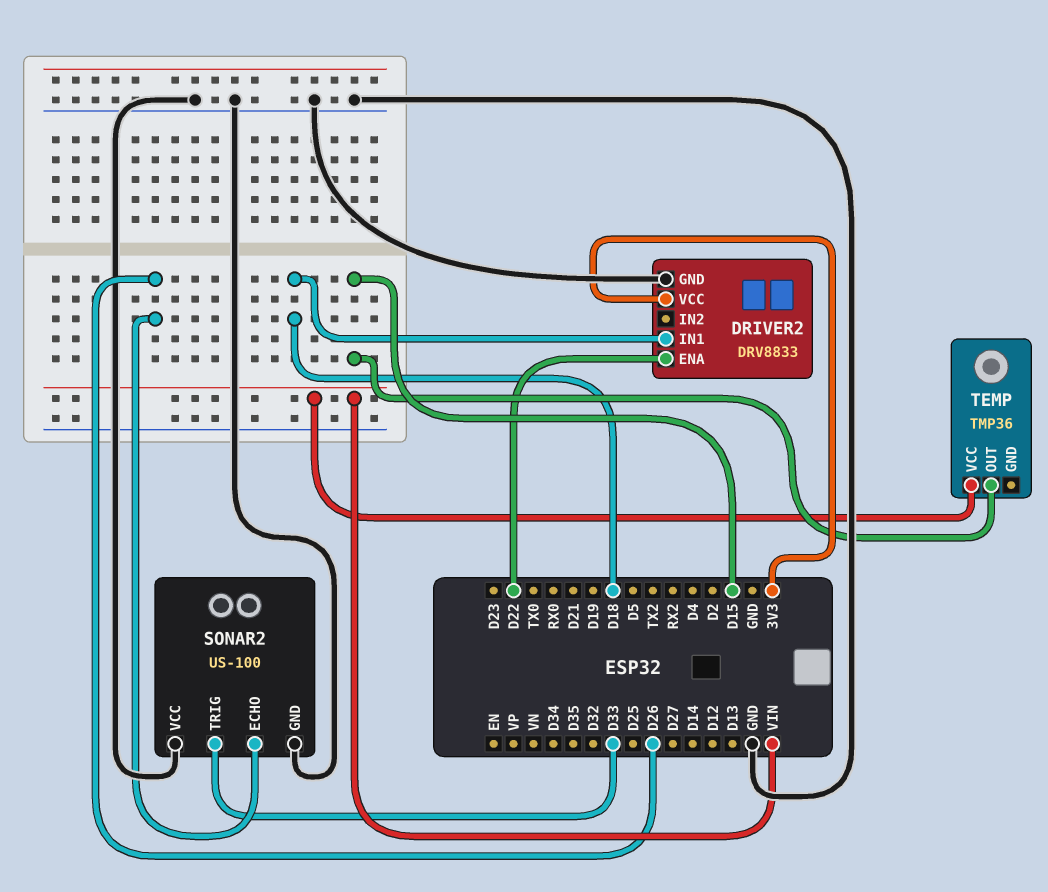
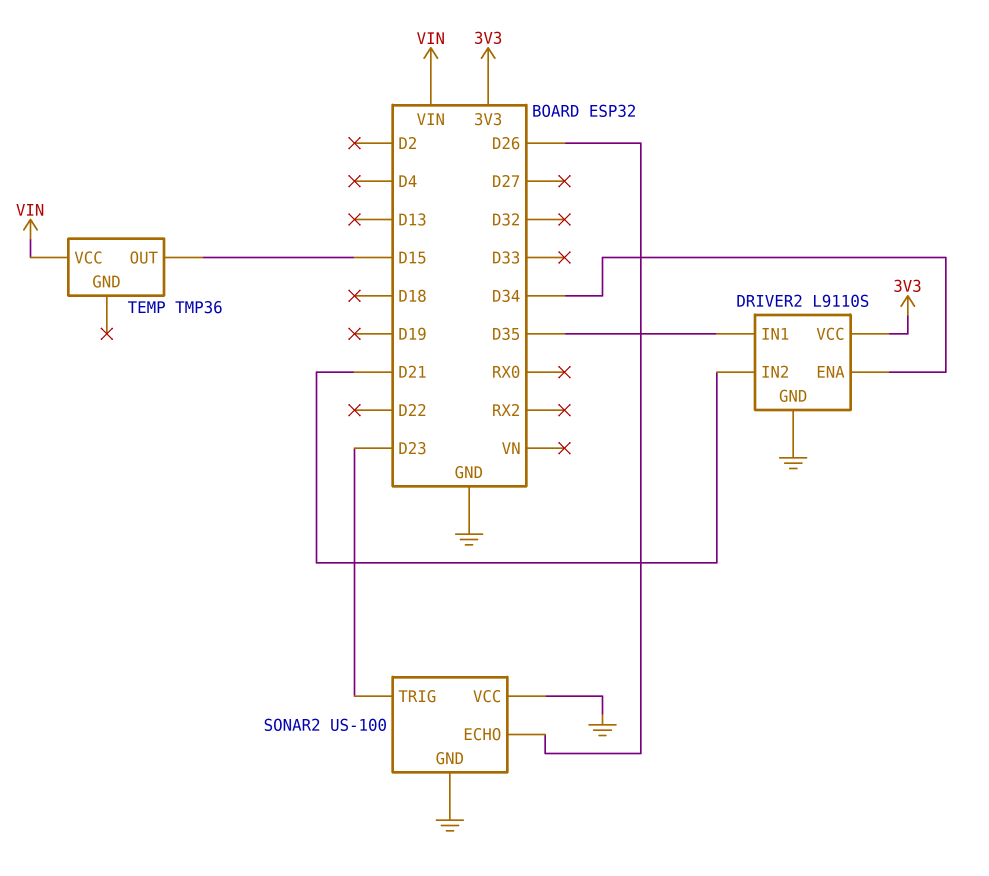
DRIVER2: DRV8833 -> L9110S
DRIVER2 pin ENA: D22 -> D34
DRIVER2 pin IN1: D18 -> D35
DRIVER2 pin IN2: none -> D21
SONAR2 pin TRIG: D33 -> D23

